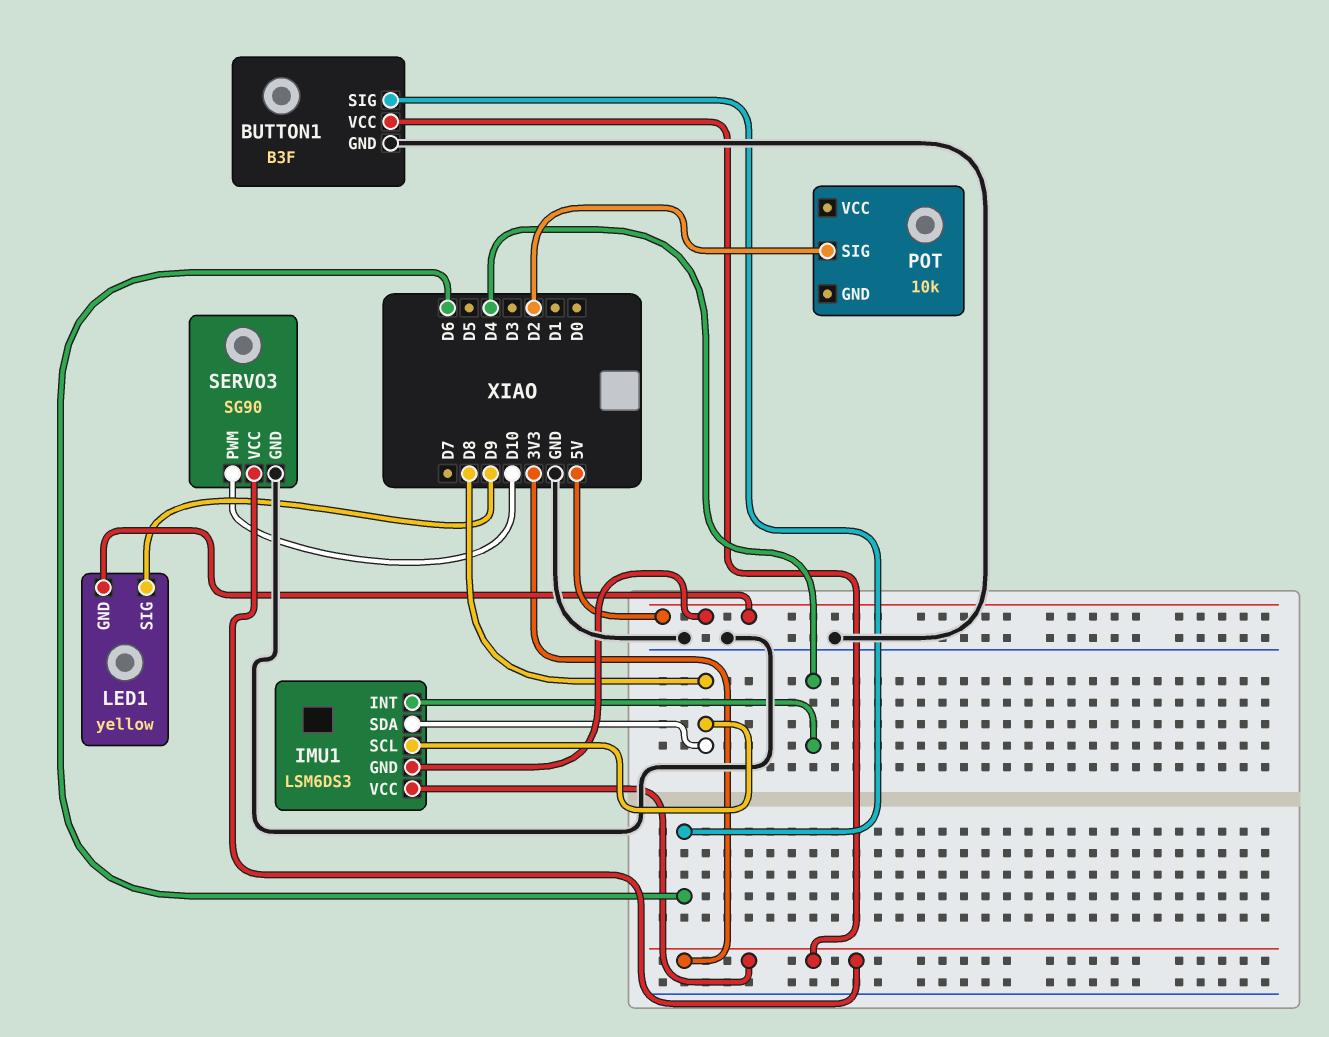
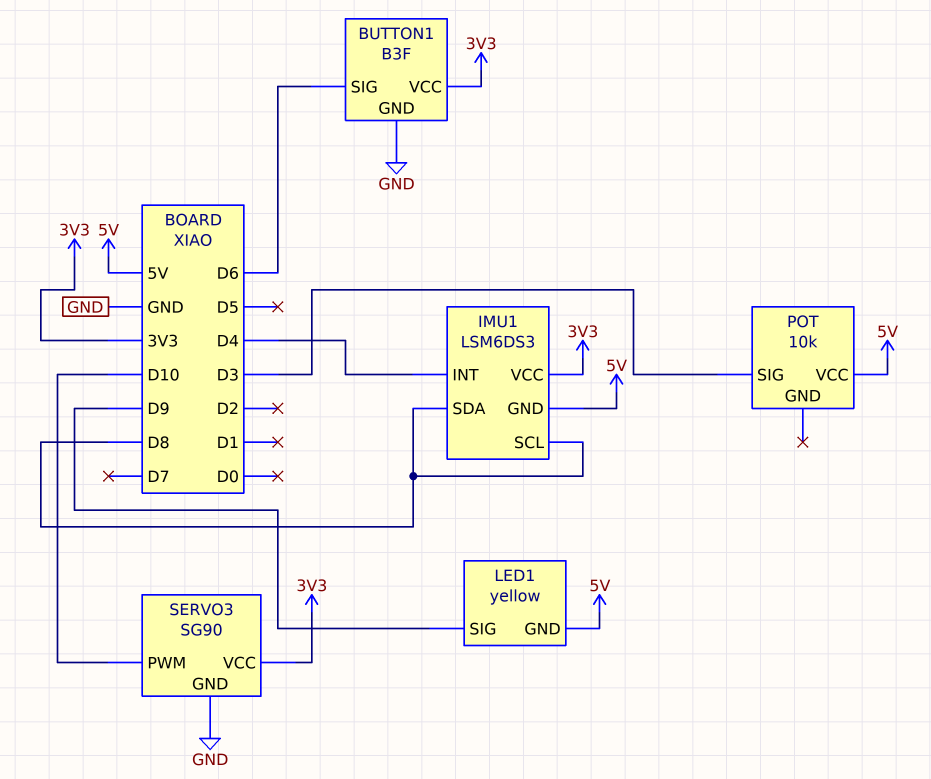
POT pin SIG: D2 -> D3
POT pin VCC: none -> 5V

